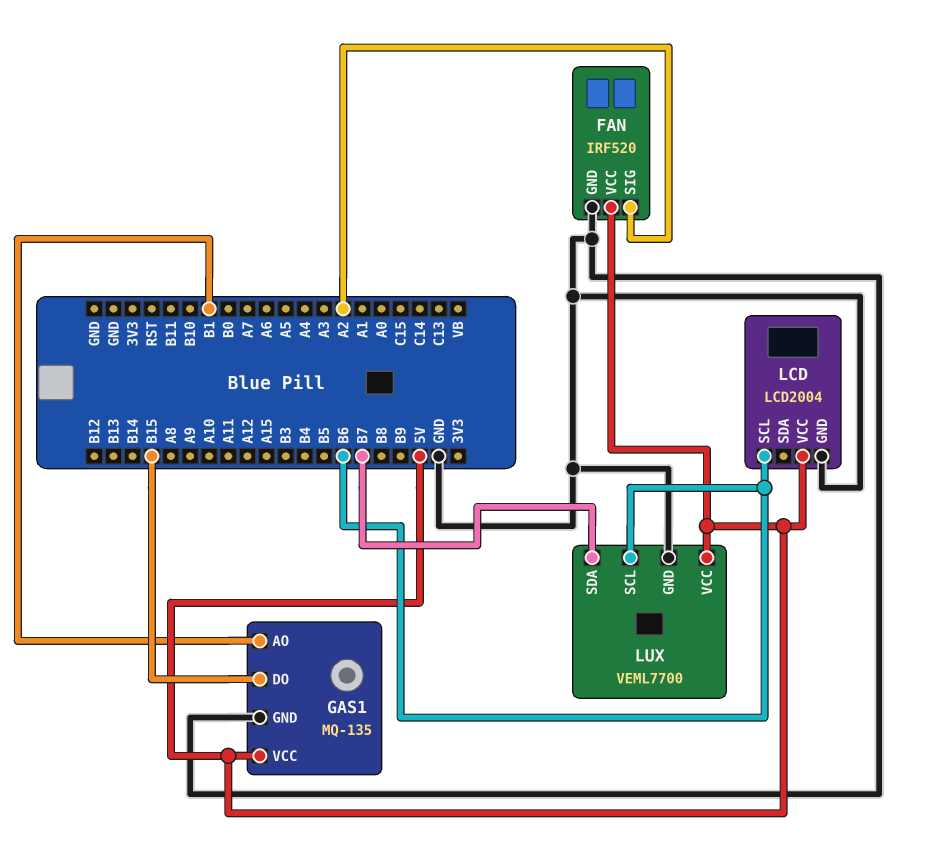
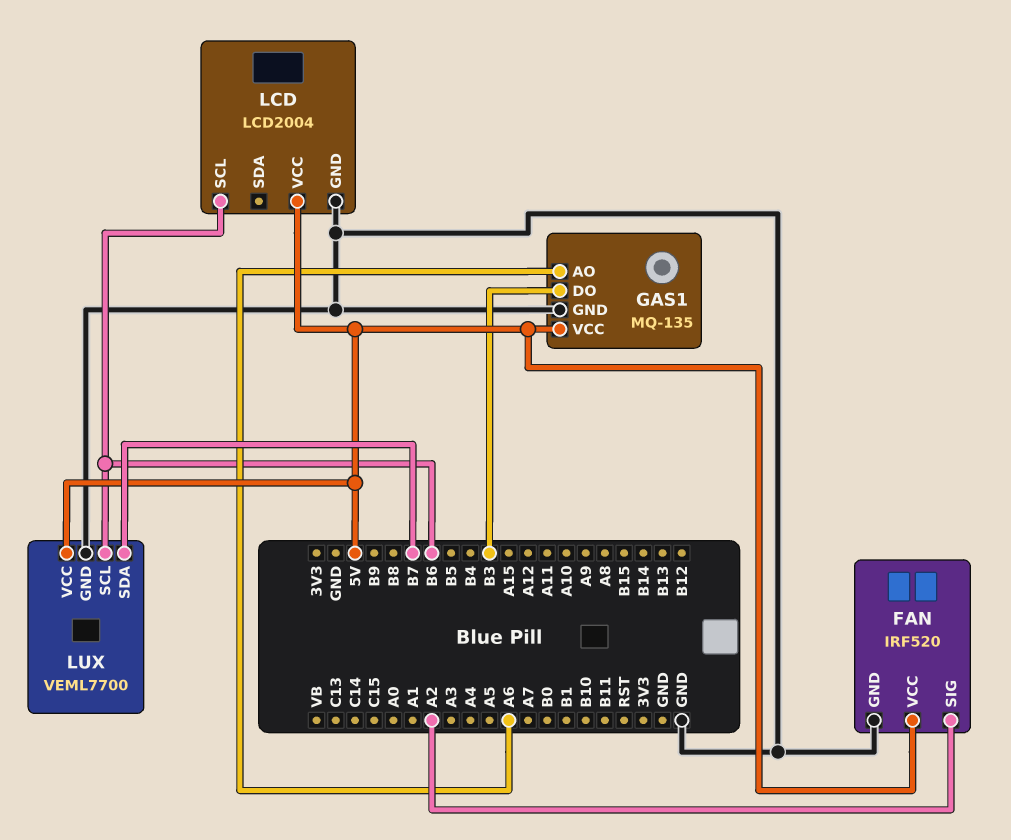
GAS1 pin AO: B1 -> A6
GAS1 pin DO: B15 -> B3

